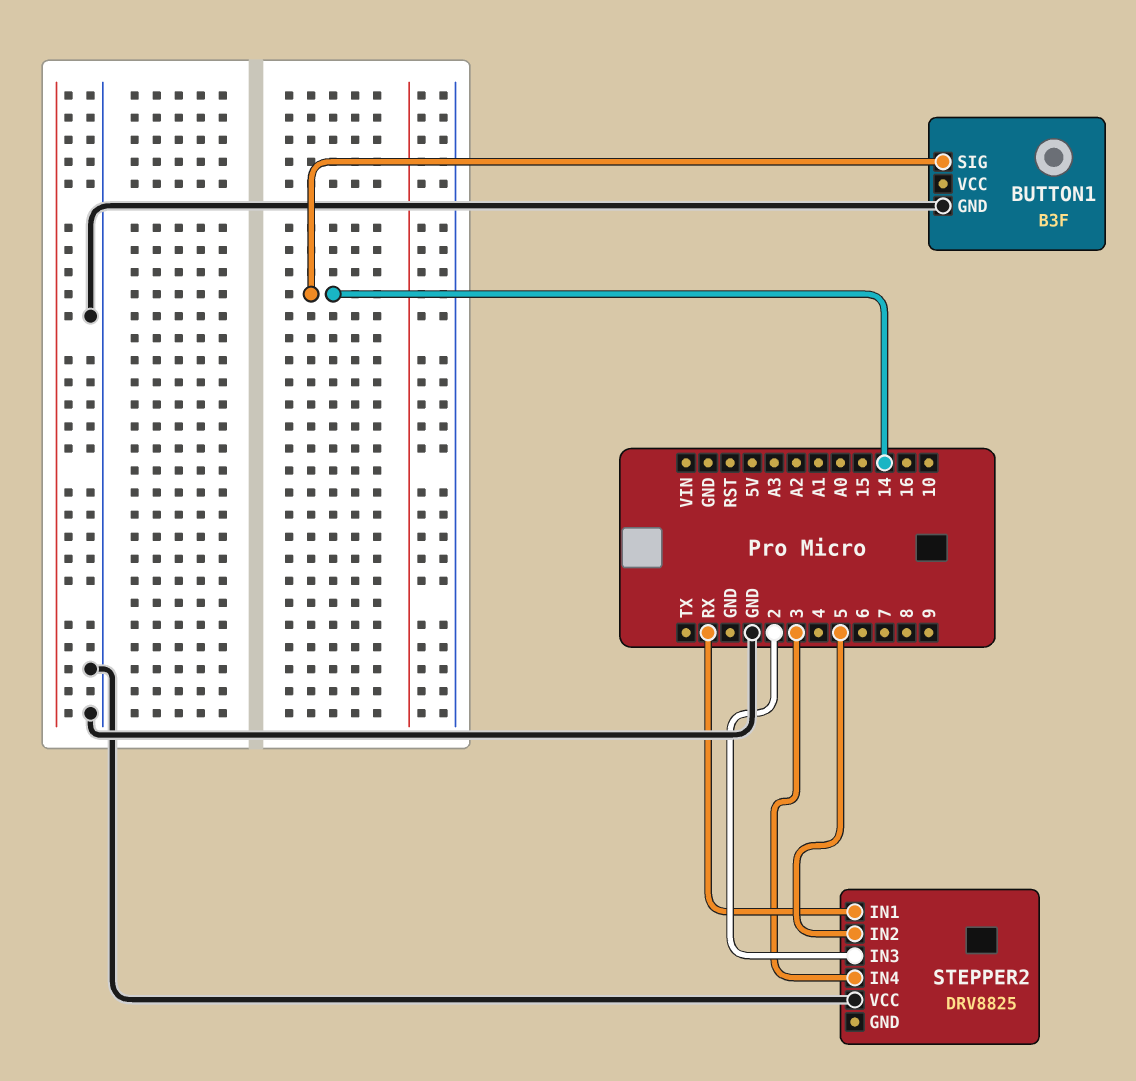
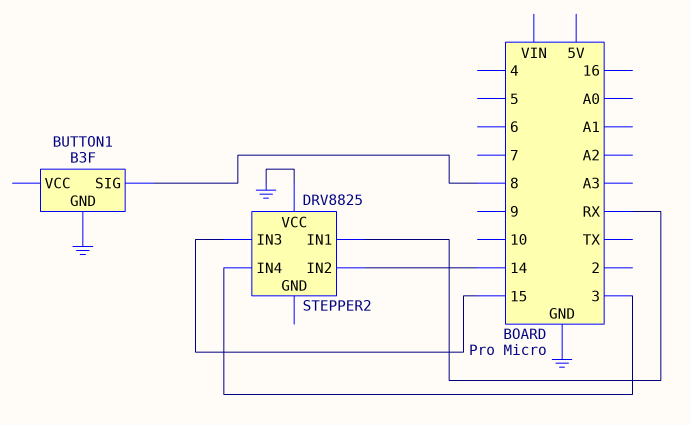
BUTTON1 pin SIG: 14 -> 8
STEPPER2 pin IN2: 5 -> 14
STEPPER2 pin IN3: 2 -> 15

